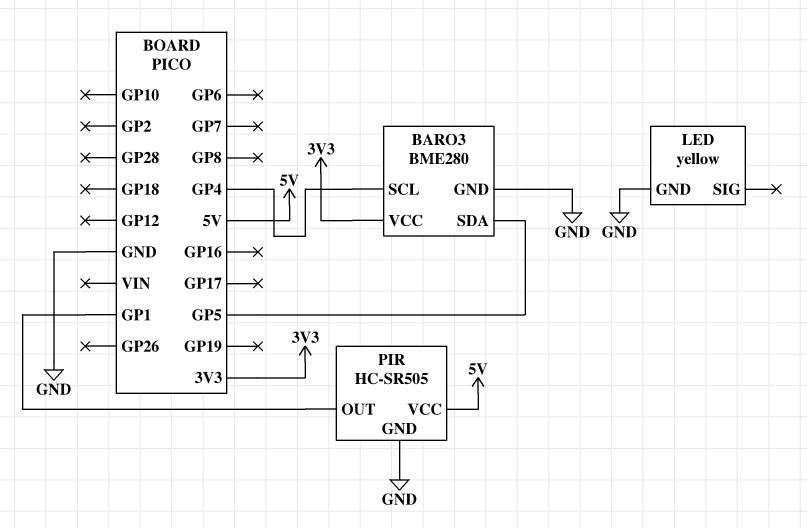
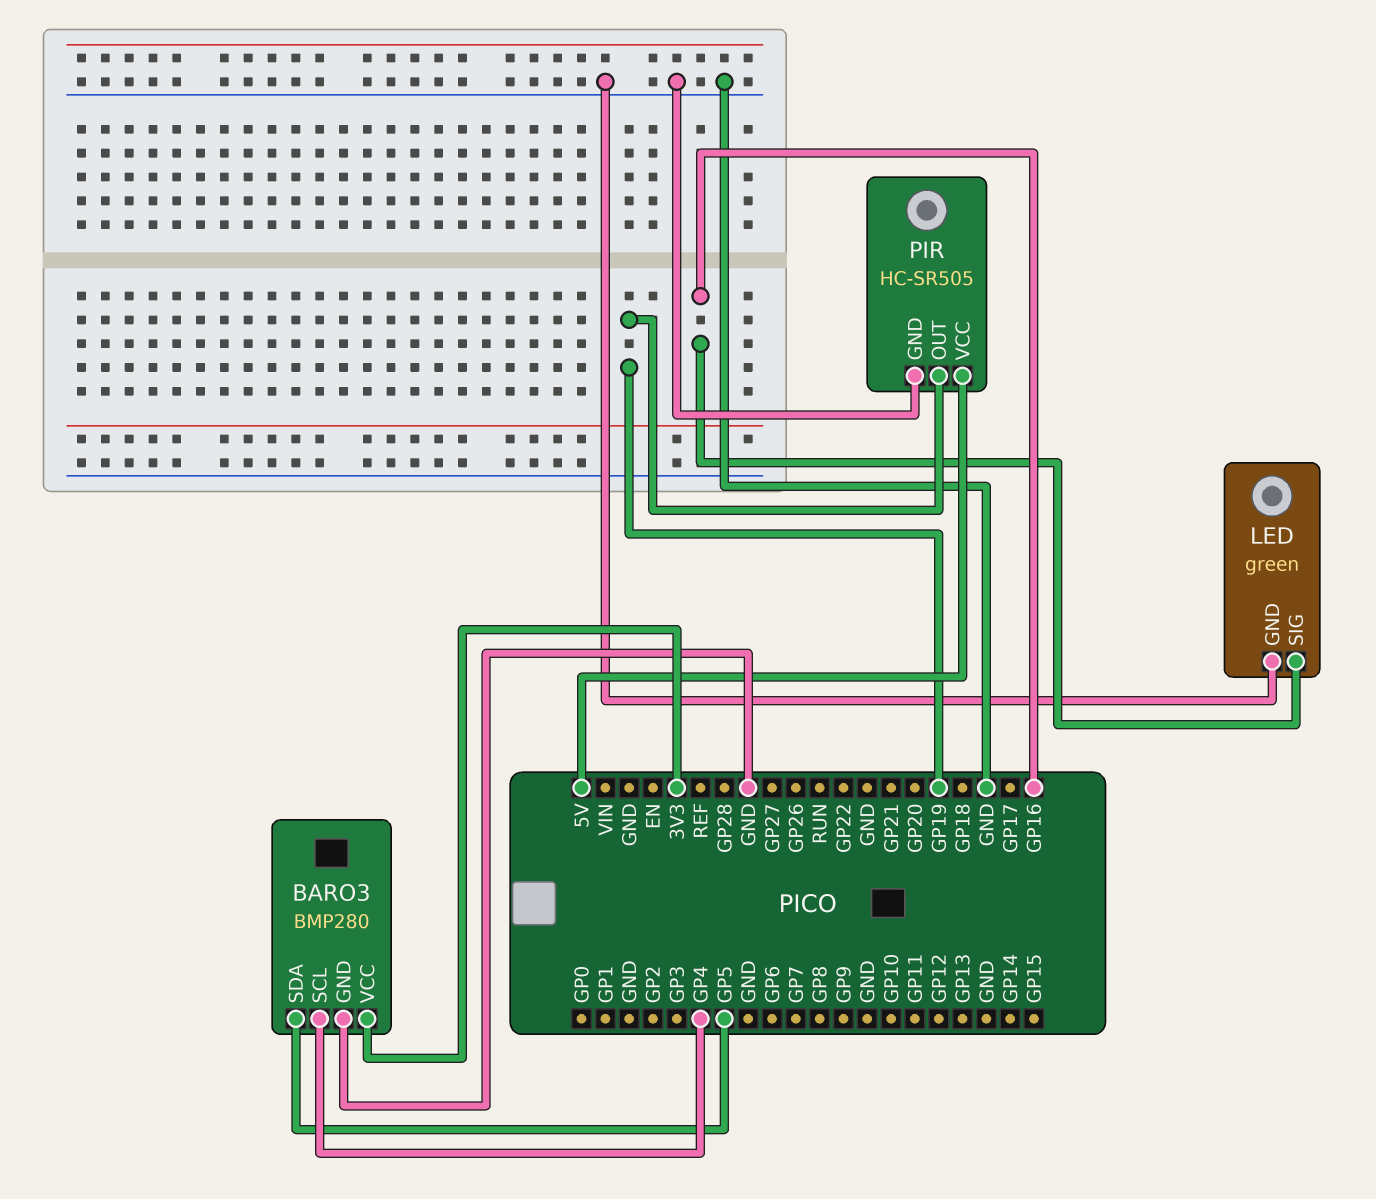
BARO3: BME280 -> BMP280
LED: yellow -> green
LED pin SIG: none -> GP16
PIR pin OUT: GP1 -> GP19

